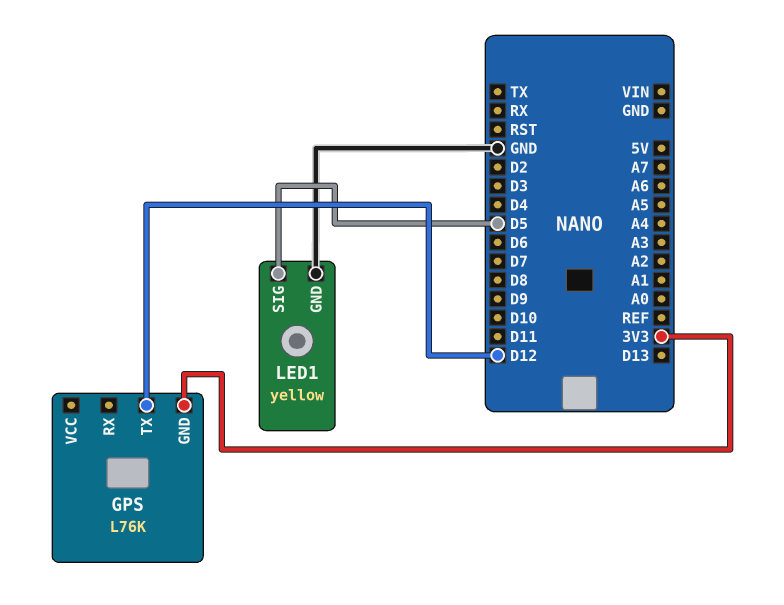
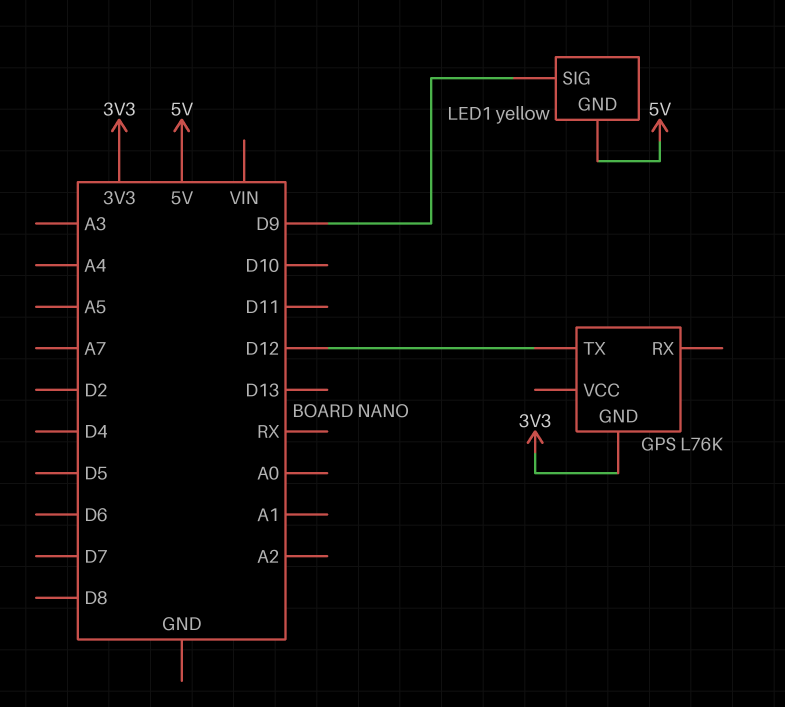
LED1 pin GND: GND -> 5V
LED1 pin SIG: D5 -> D9

